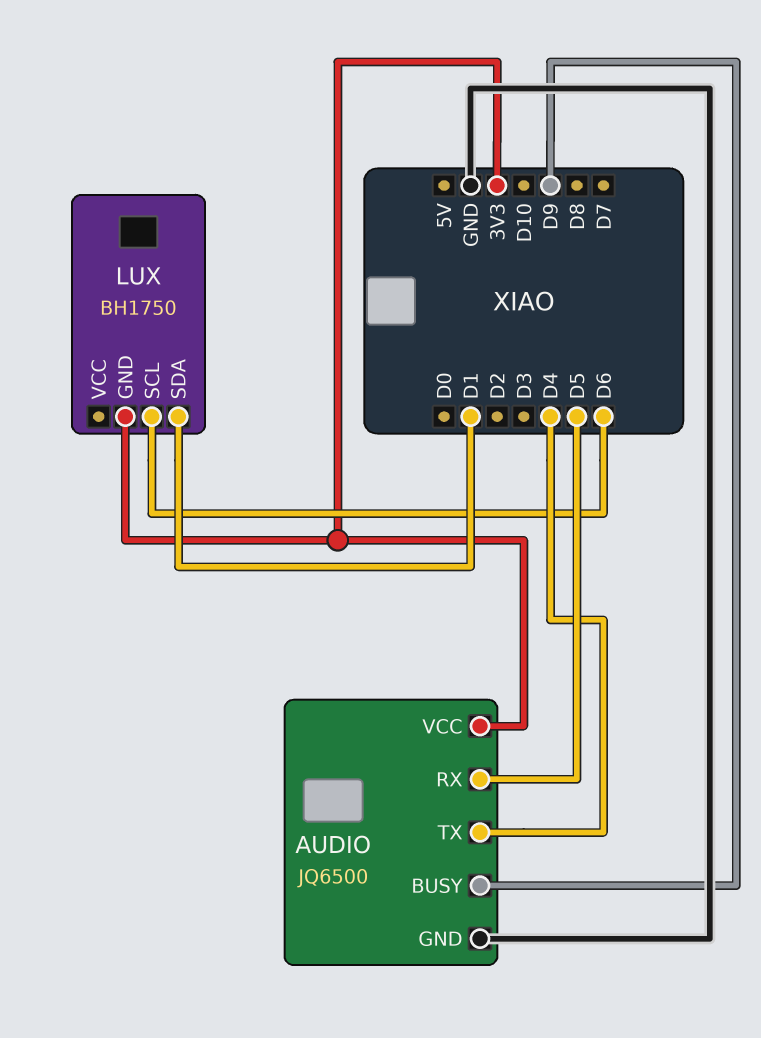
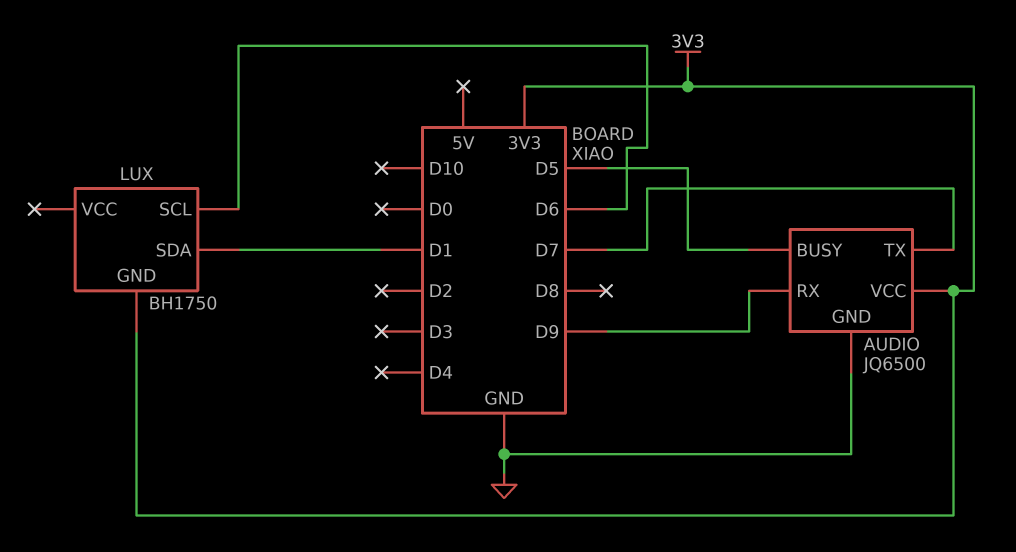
AUDIO pin BUSY: D9 -> D5
AUDIO pin RX: D5 -> D9
AUDIO pin TX: D4 -> D7

